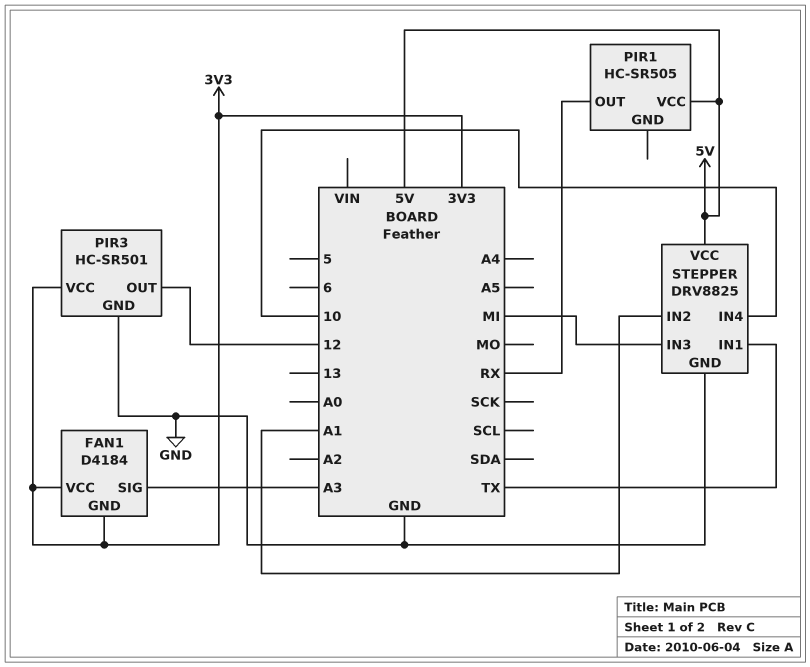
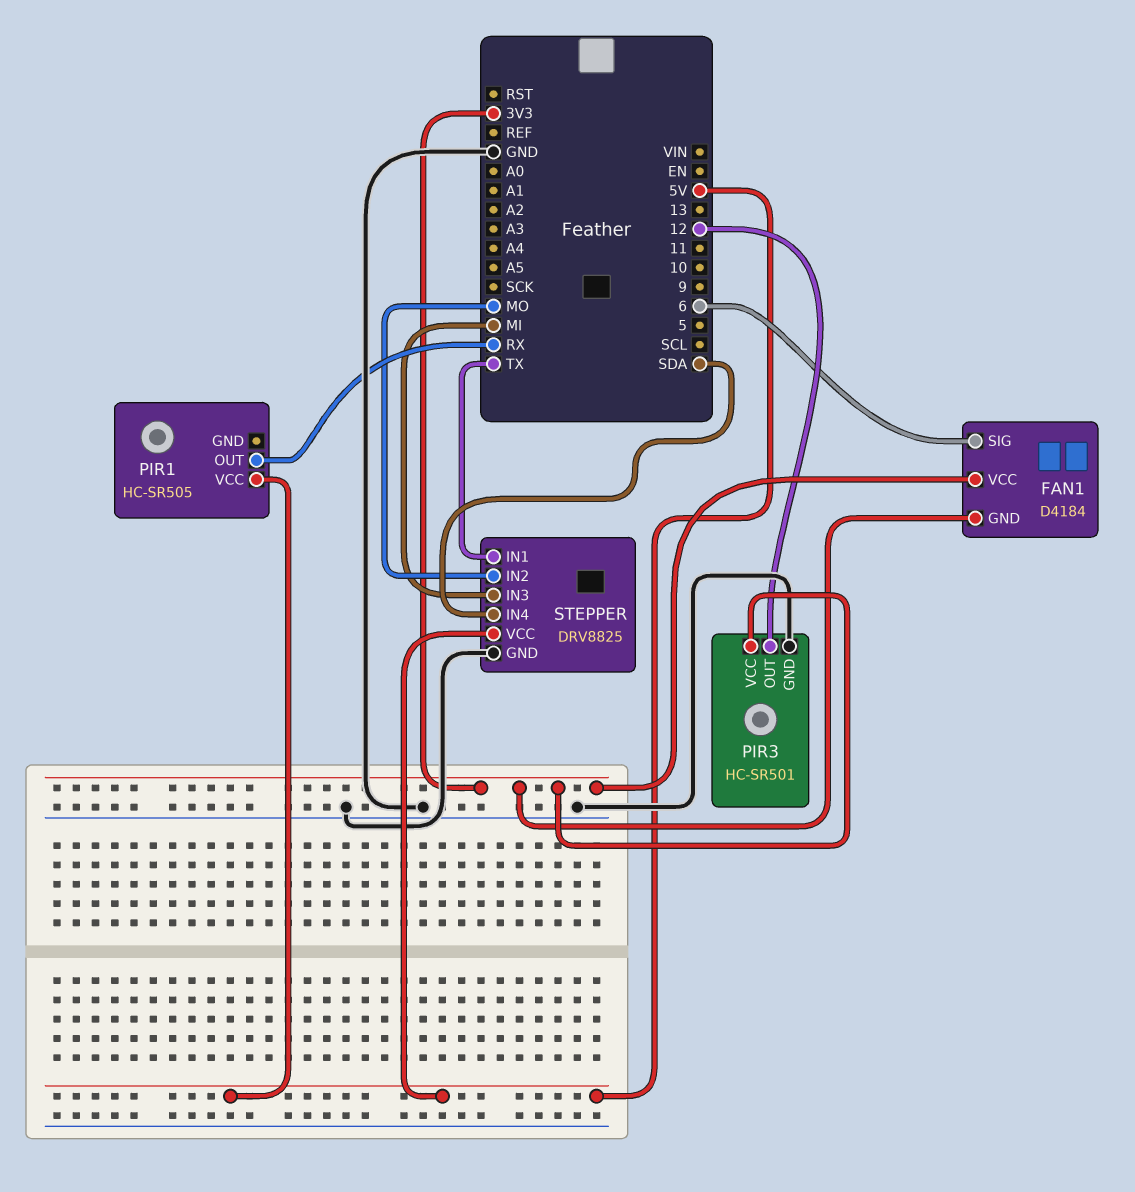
FAN1 pin SIG: A3 -> 6
STEPPER pin IN2: A1 -> MO
STEPPER pin IN4: 10 -> SDA

